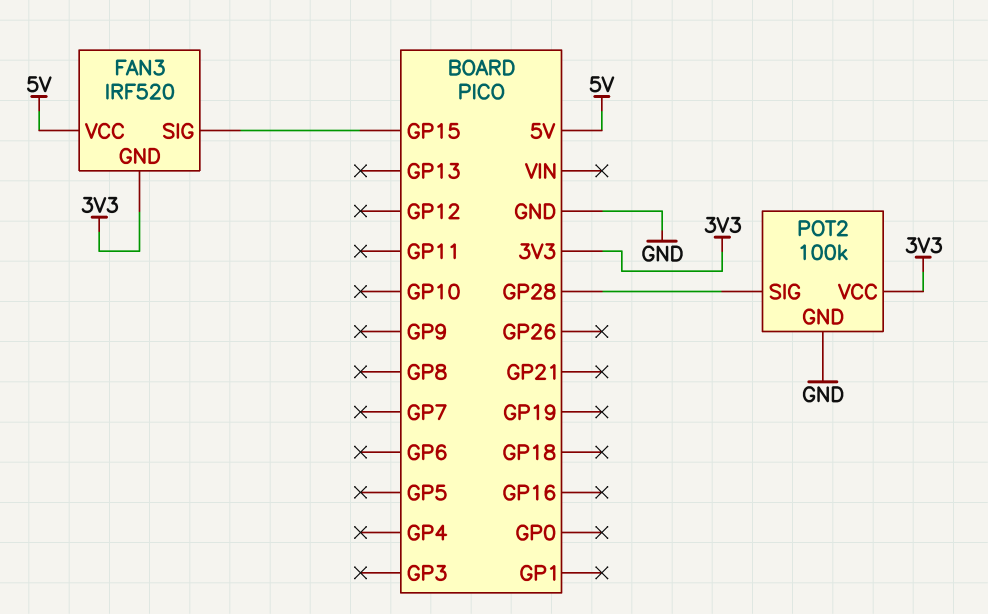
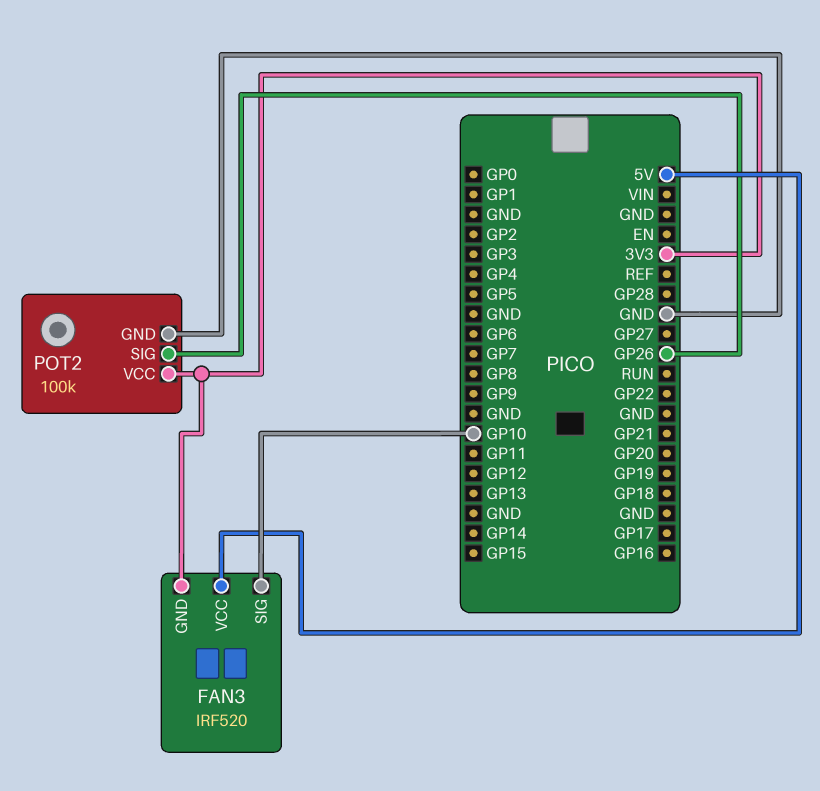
FAN3 pin SIG: GP15 -> GP10
POT2 pin SIG: GP28 -> GP26

